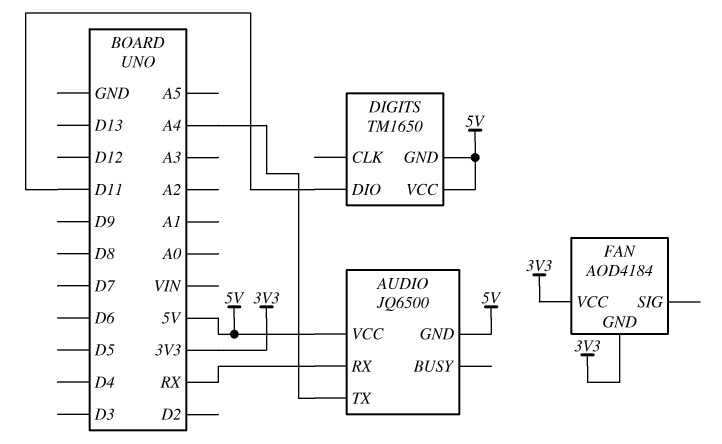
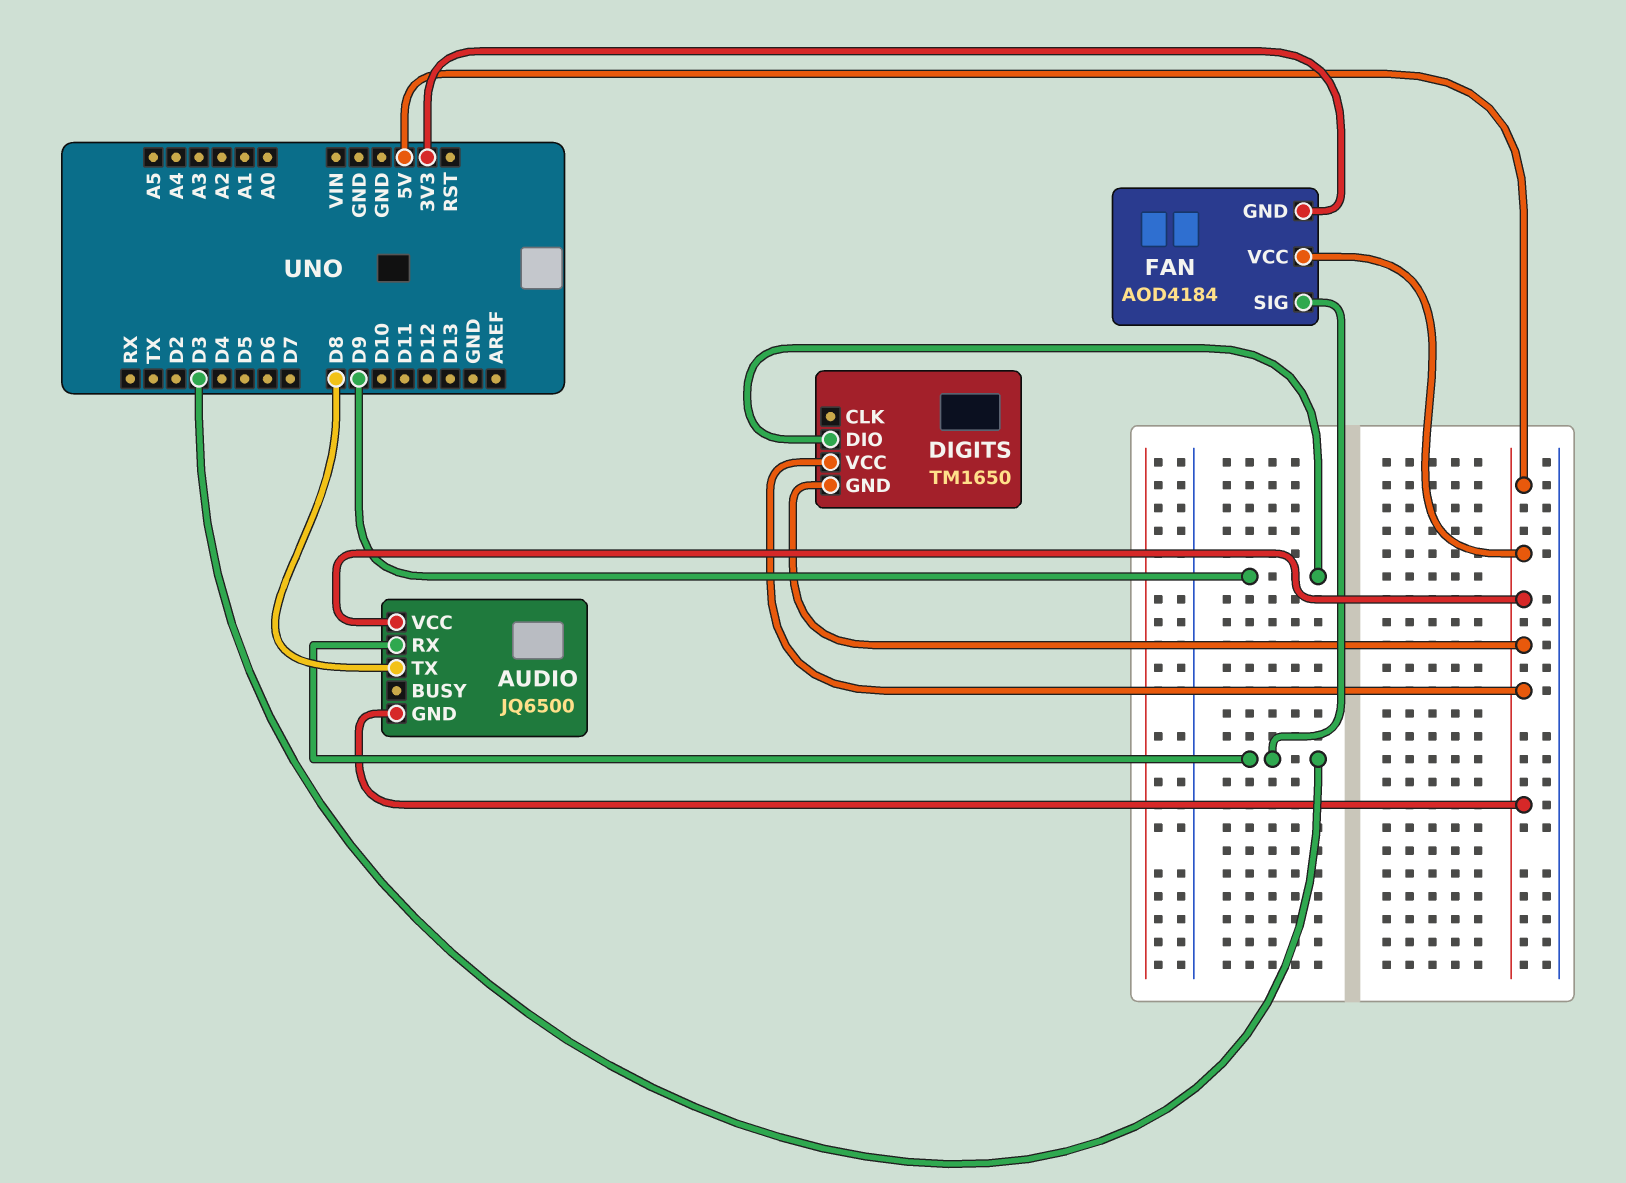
AUDIO pin RX: RX -> D3
AUDIO pin TX: A4 -> D8
DIGITS pin DIO: D11 -> D9
FAN pin SIG: none -> D3
FAN pin VCC: 3V3 -> 5V

